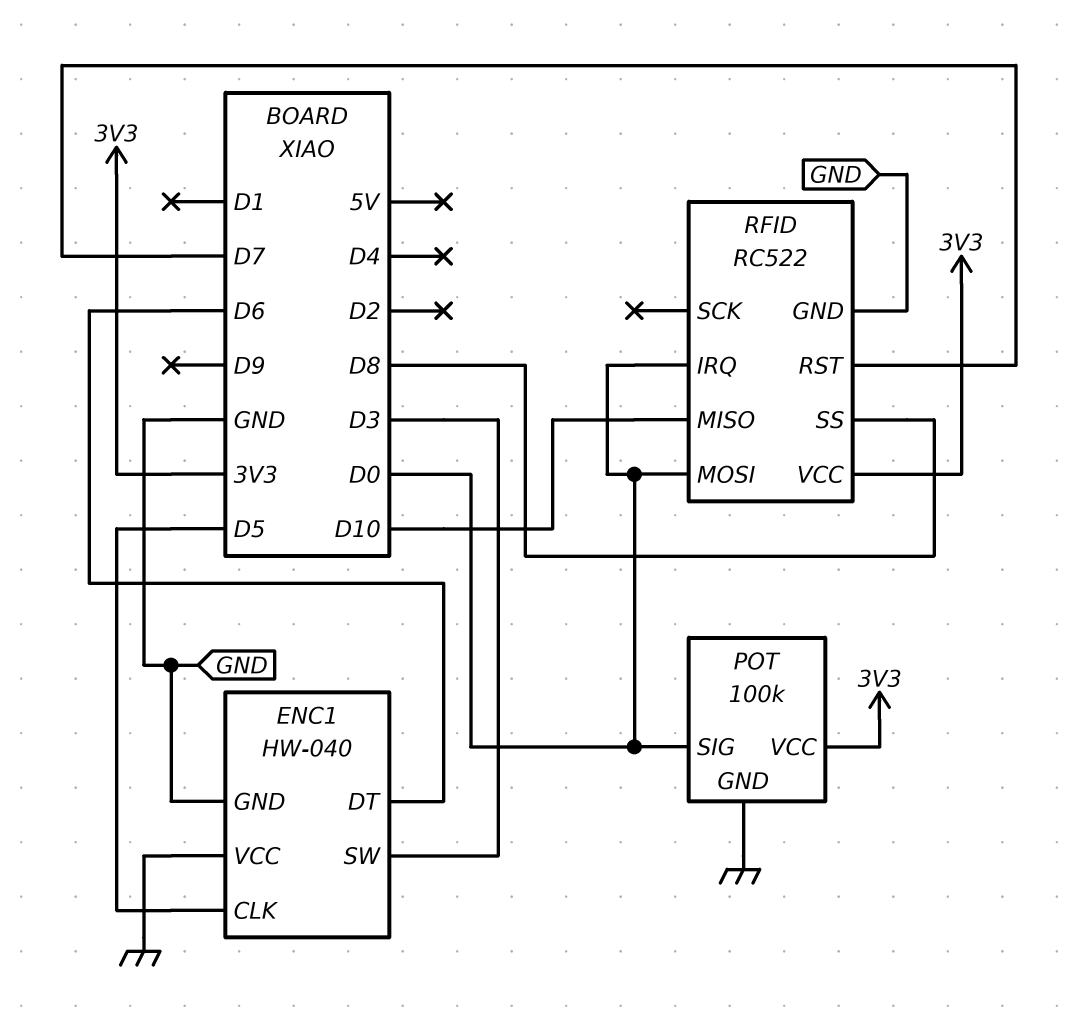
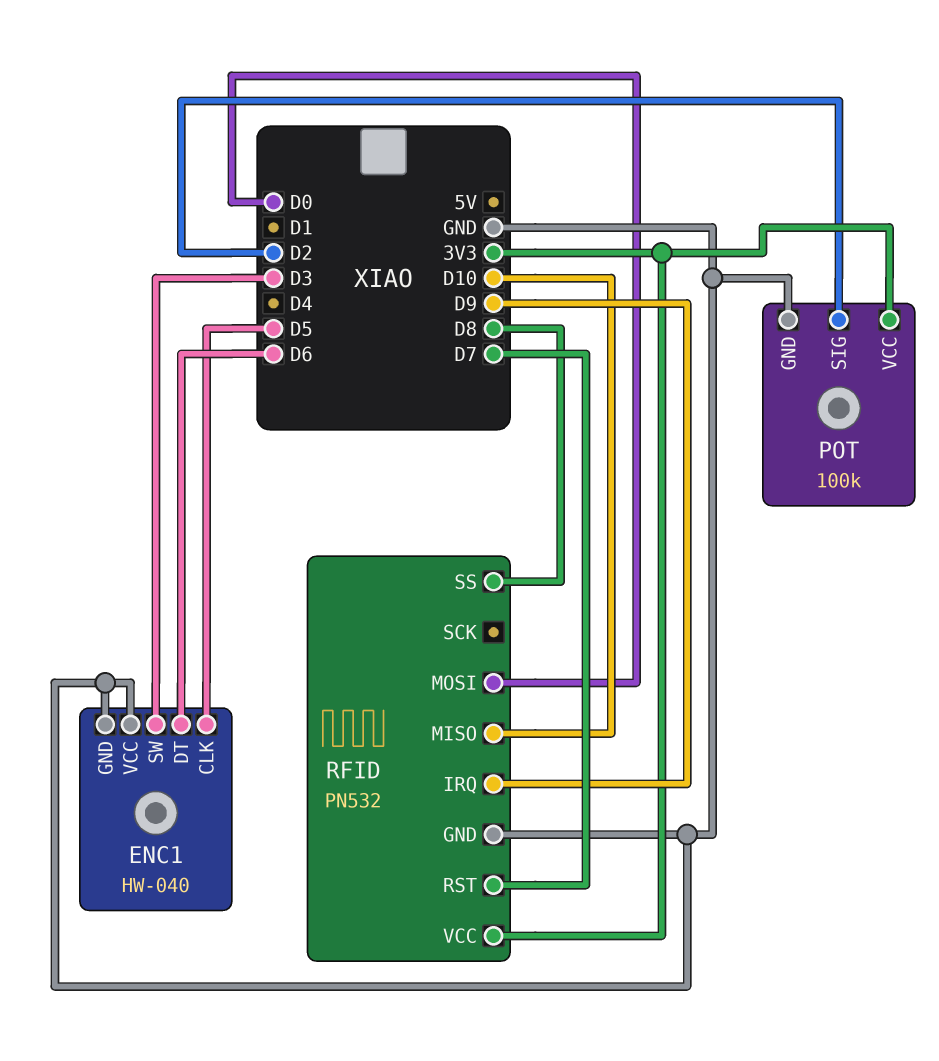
POT pin SIG: D0 -> D2
RFID: RC522 -> PN532
RFID pin IRQ: D0 -> D9

